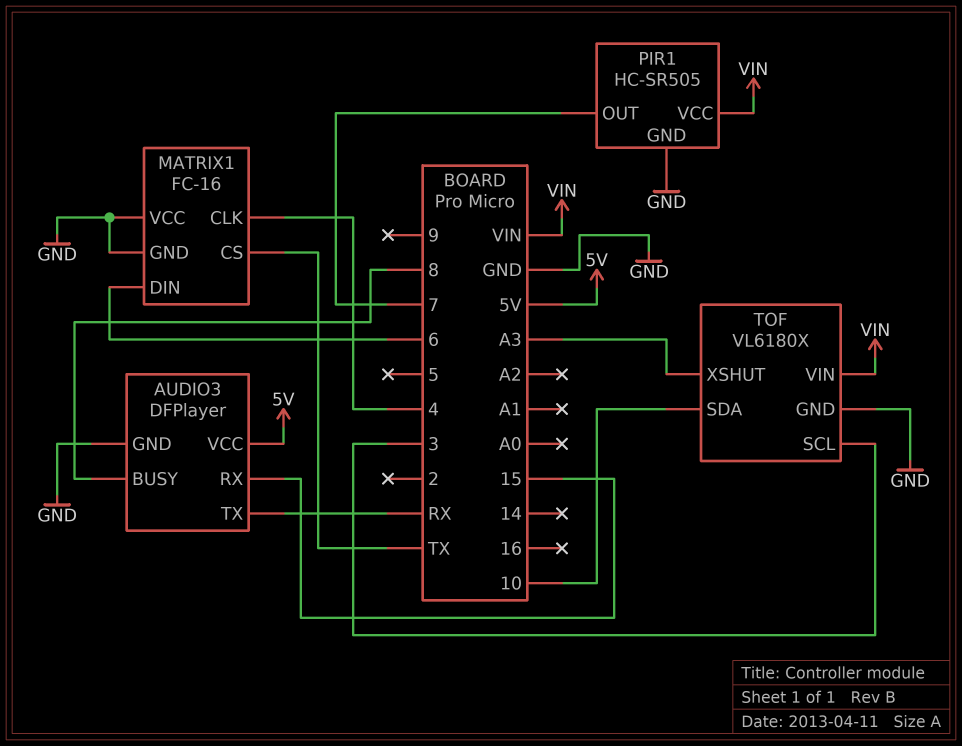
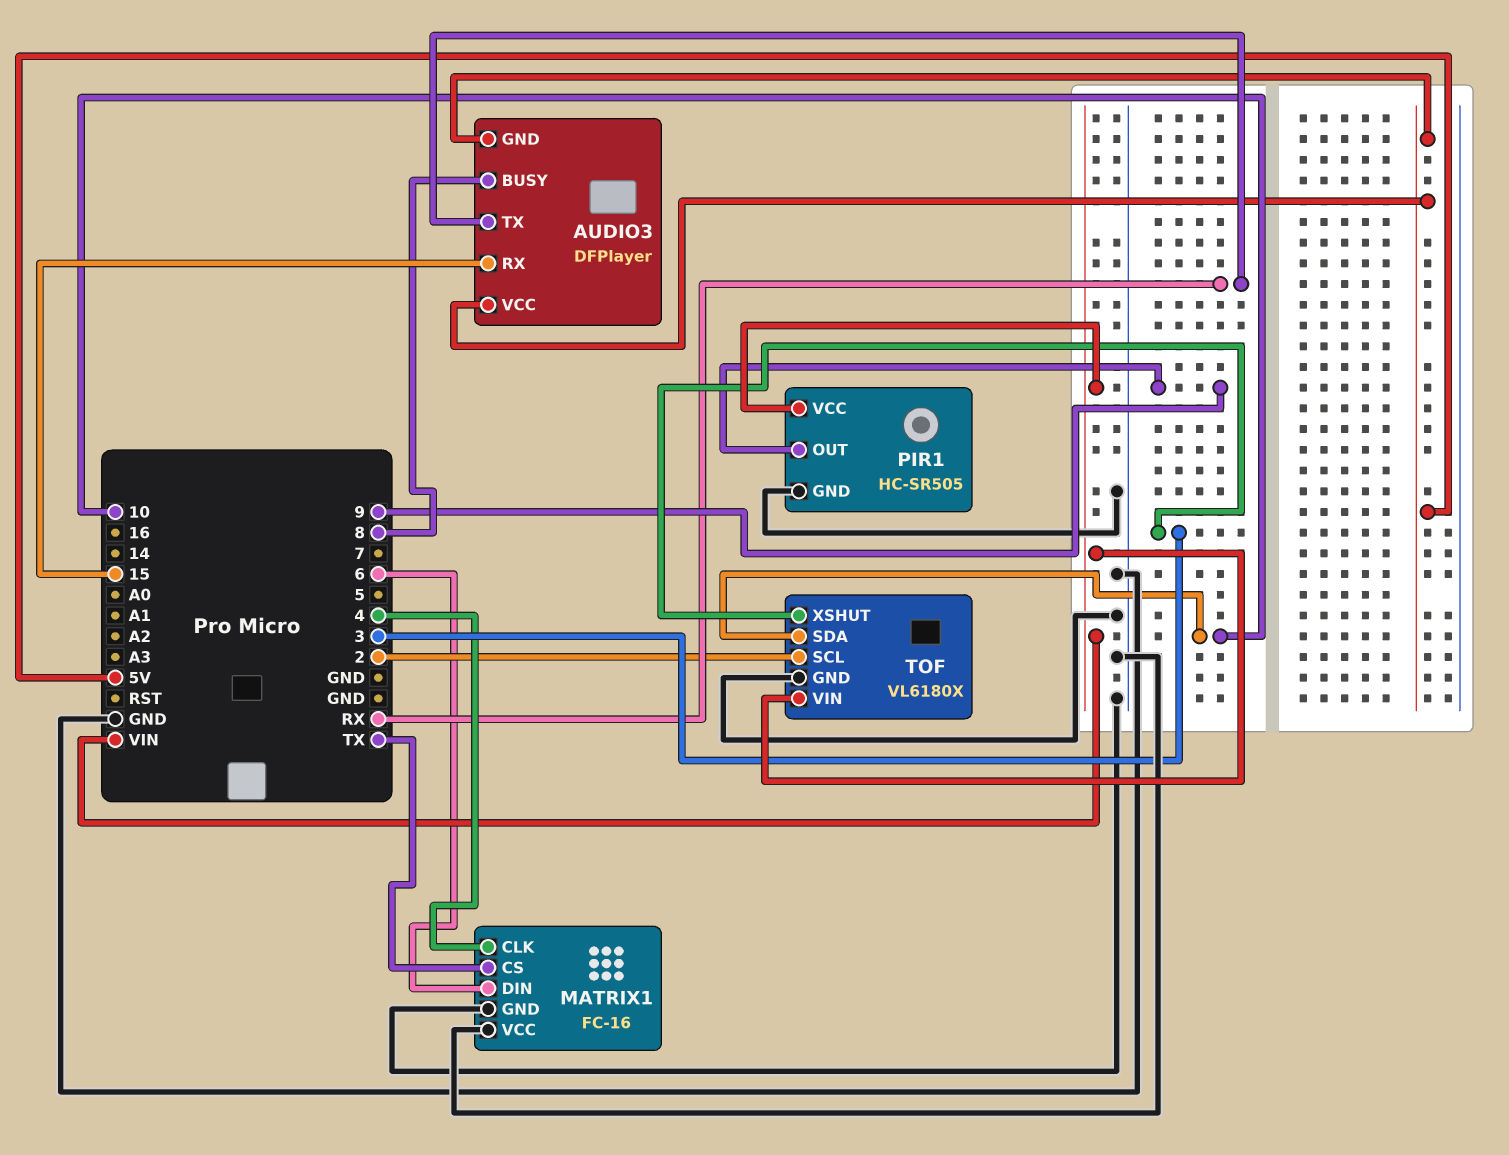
AUDIO3 pin GND: GND -> 5V
PIR1 pin OUT: 7 -> 9
TOF pin SCL: 3 -> 2
TOF pin XSHUT: A3 -> 3

